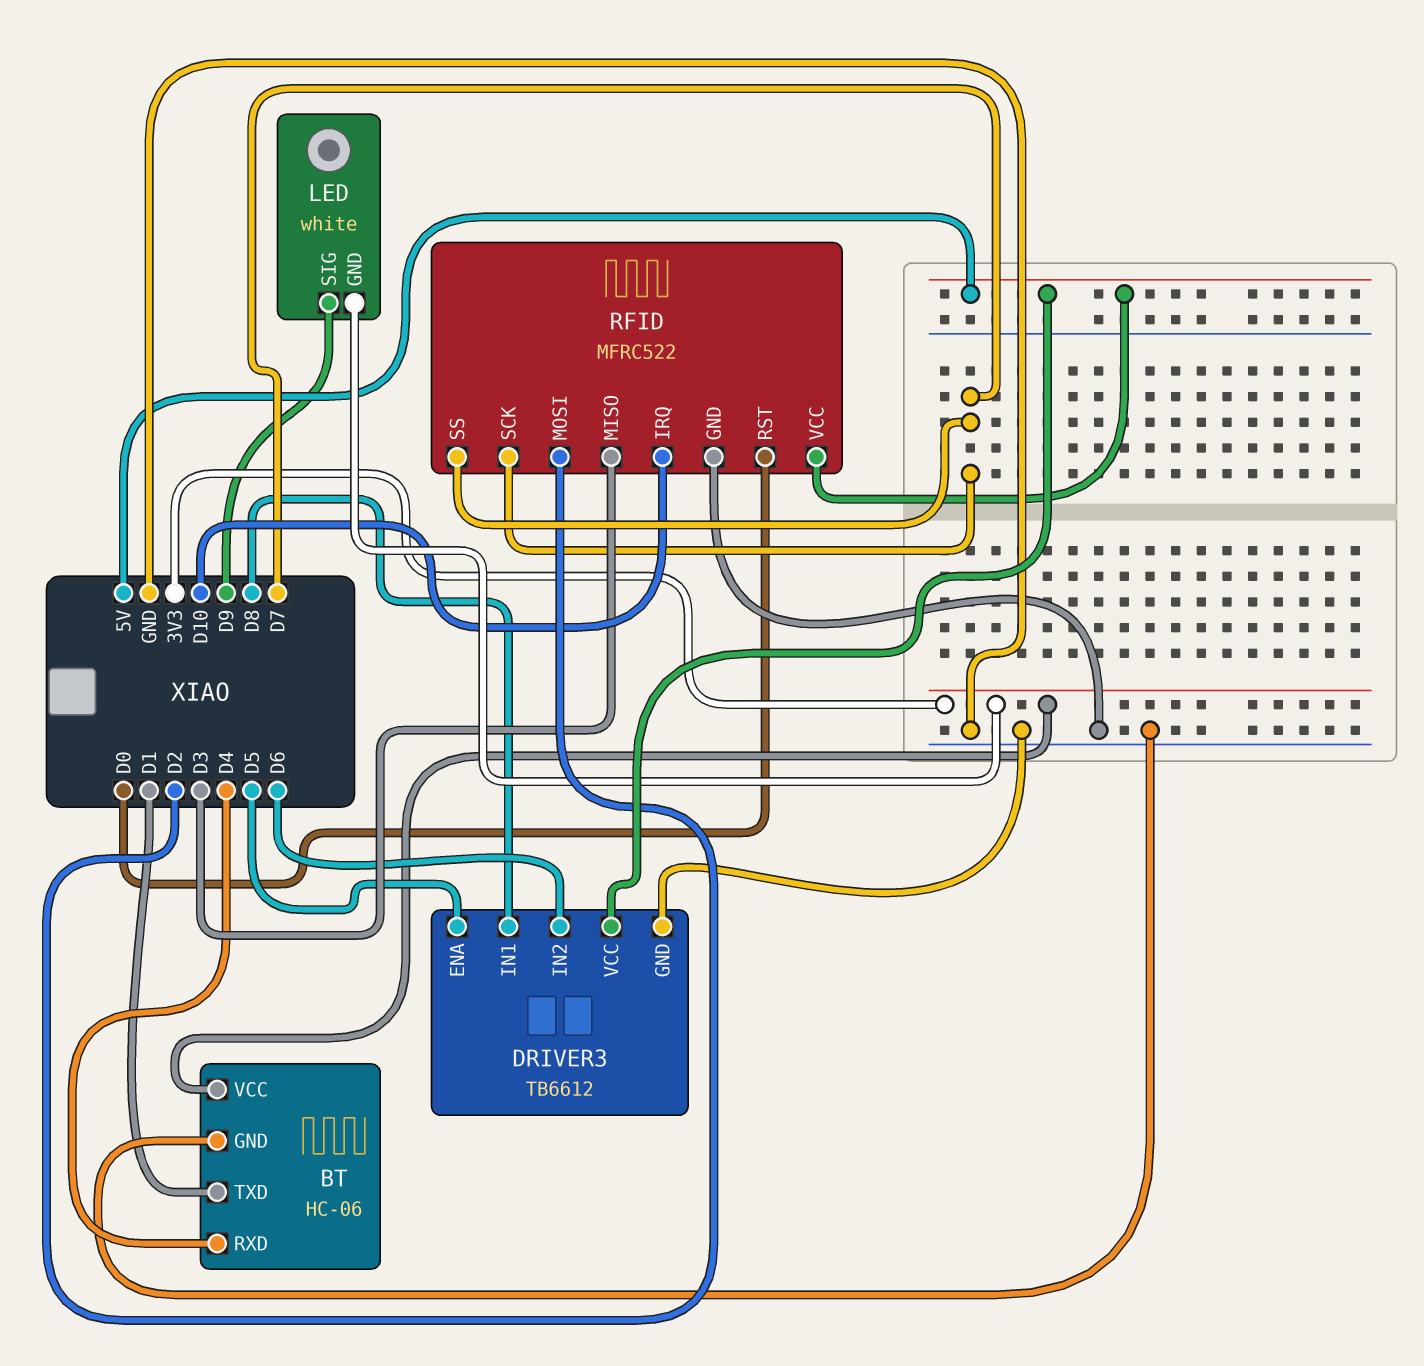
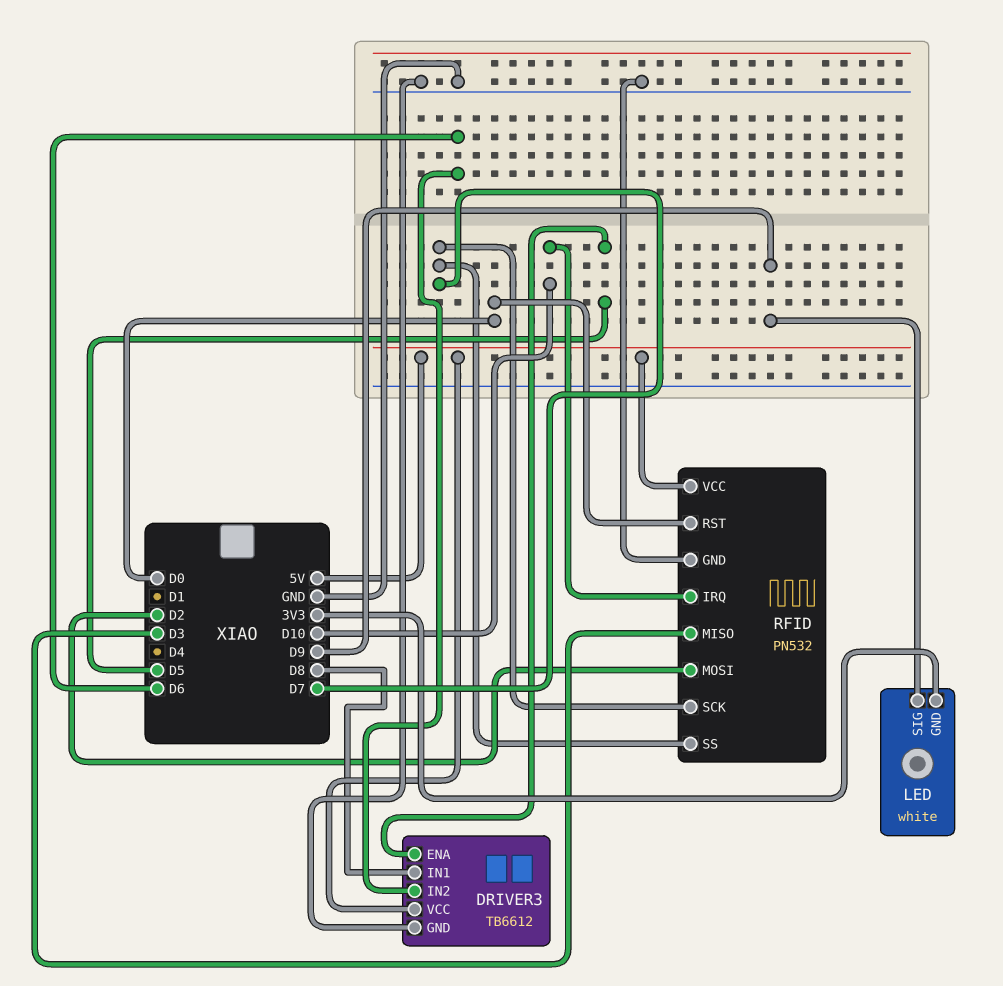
BT: HC-06 -> none
BT pin GND: GND -> none
BT pin RXD: D4 -> none
BT pin TXD: D1 -> none
BT pin VCC: 3V3 -> none
RFID: MFRC522 -> PN532

